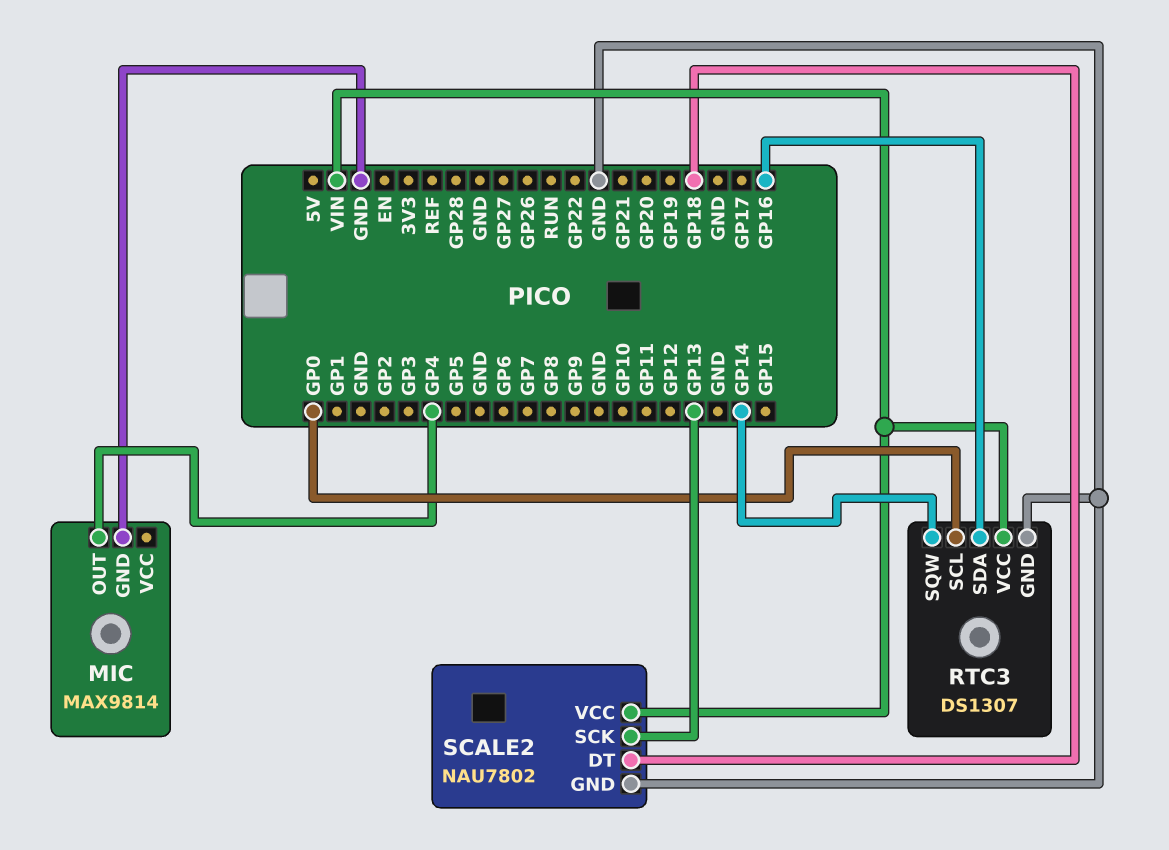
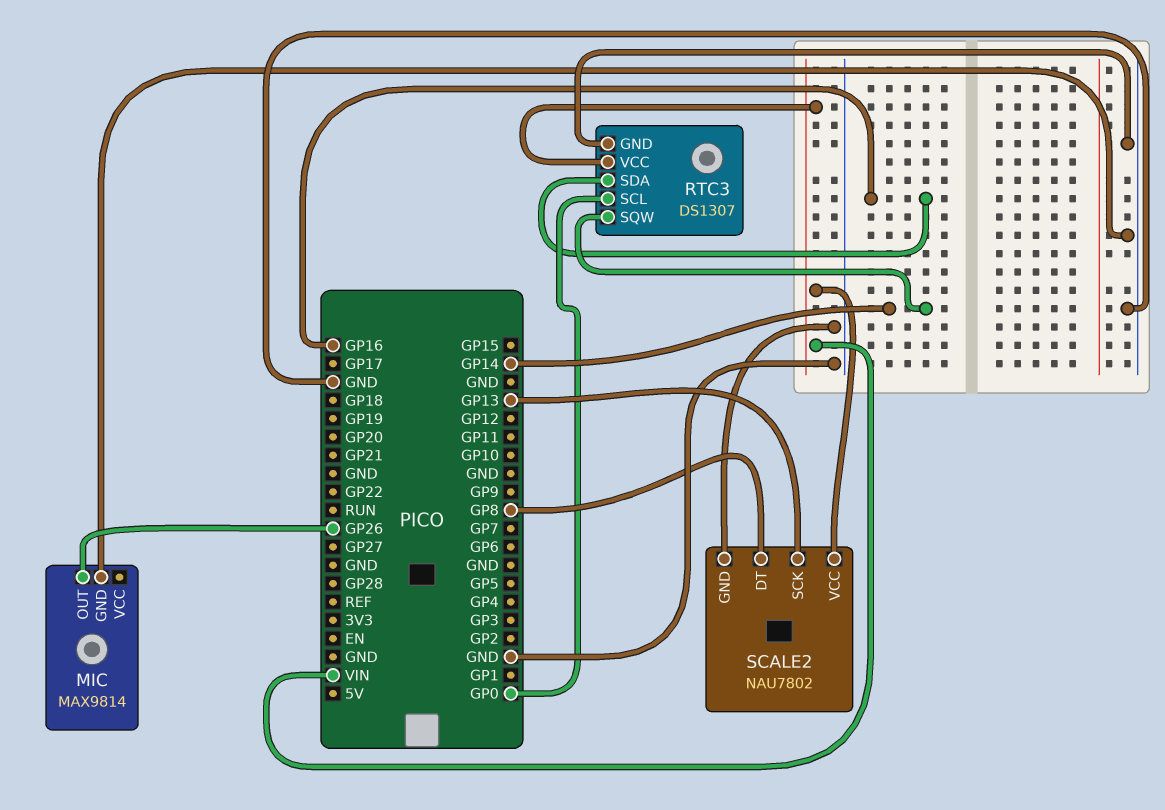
MIC pin OUT: GP4 -> GP26
SCALE2 pin DT: GP18 -> GP8

